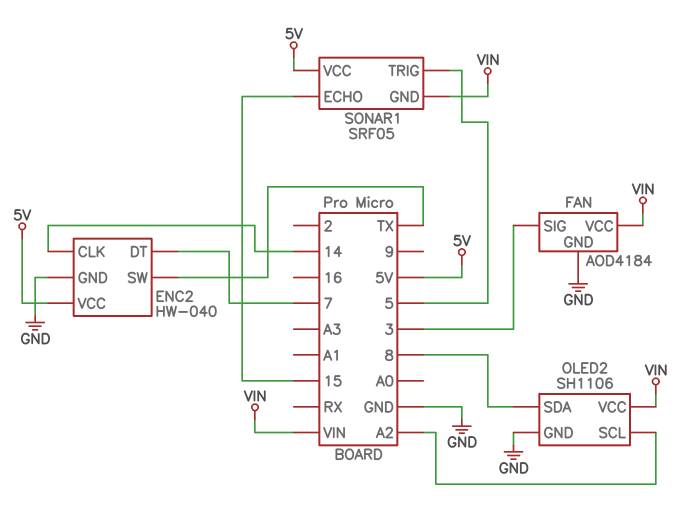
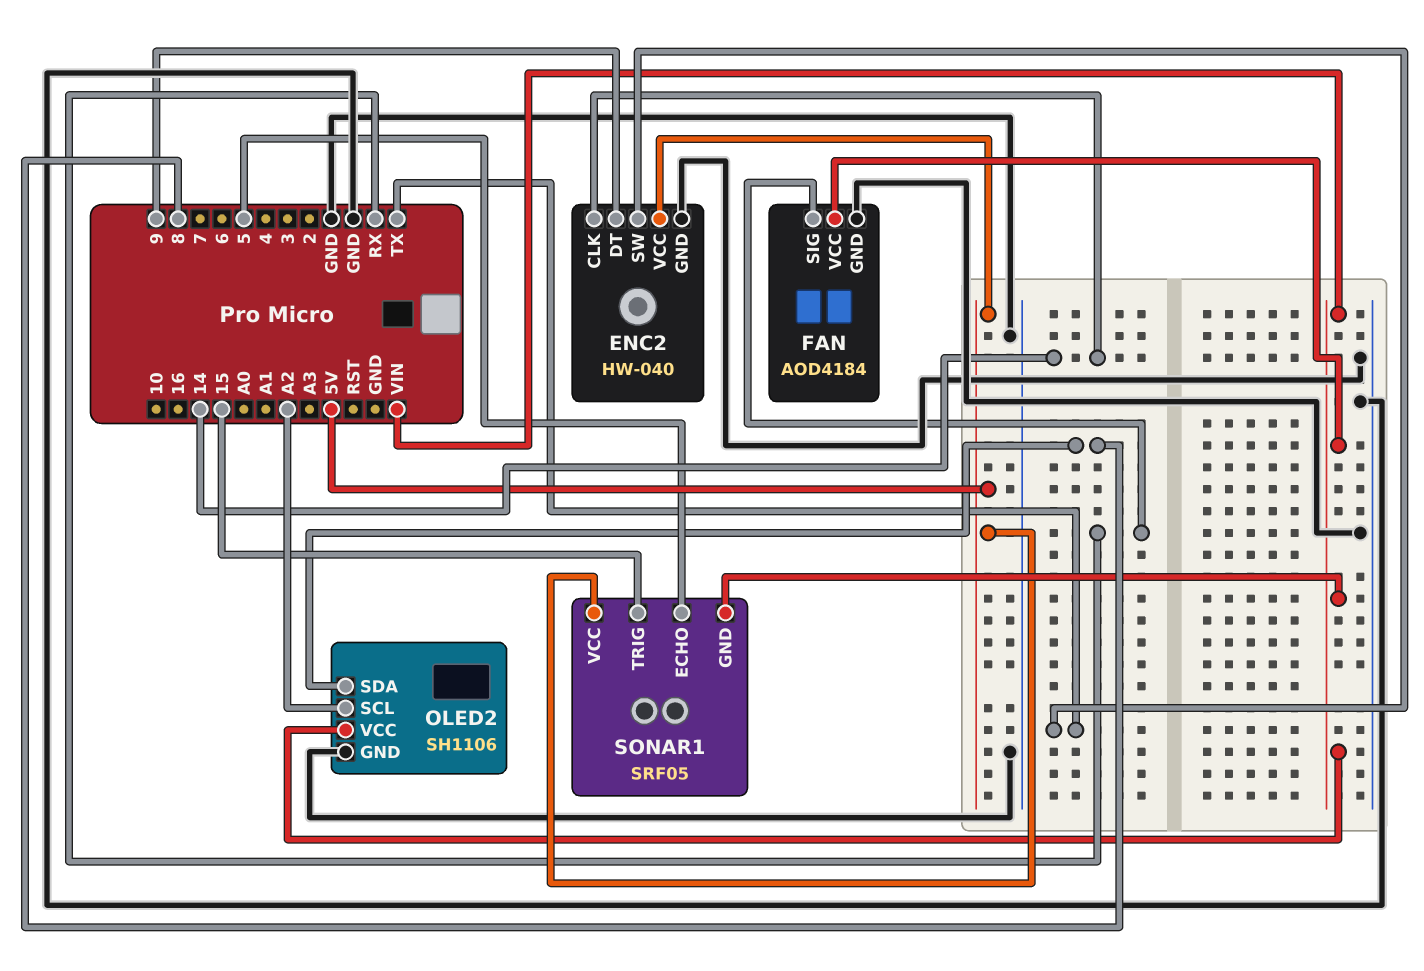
ENC2 pin DT: 7 -> 9
FAN pin SIG: 3 -> RX
SONAR1 pin ECHO: 15 -> 5
SONAR1 pin TRIG: 5 -> 15

